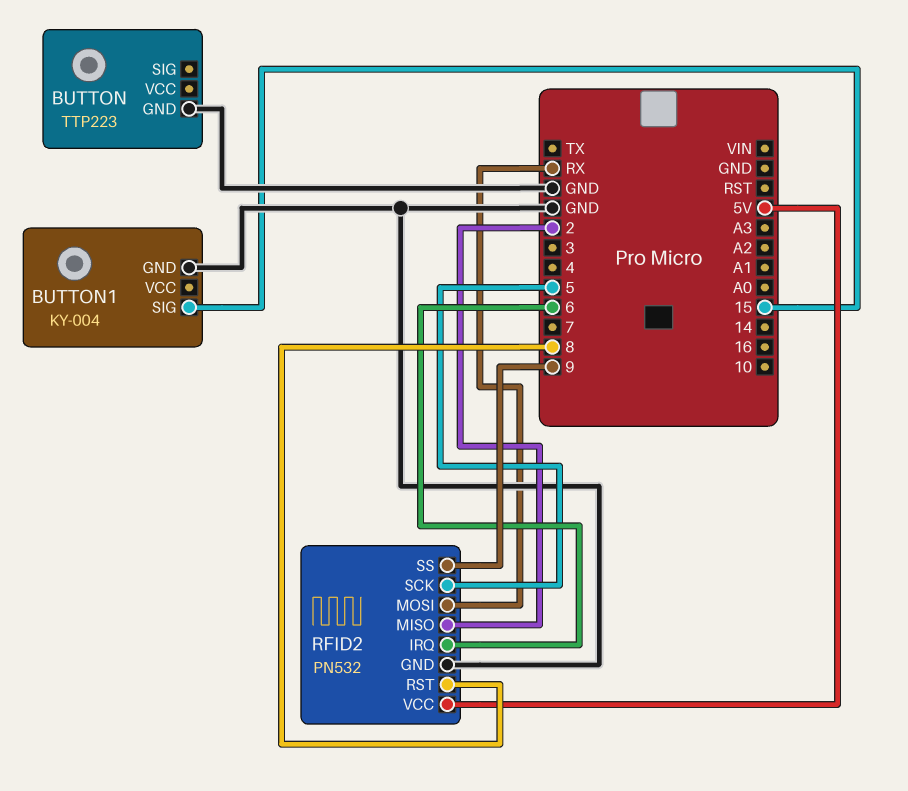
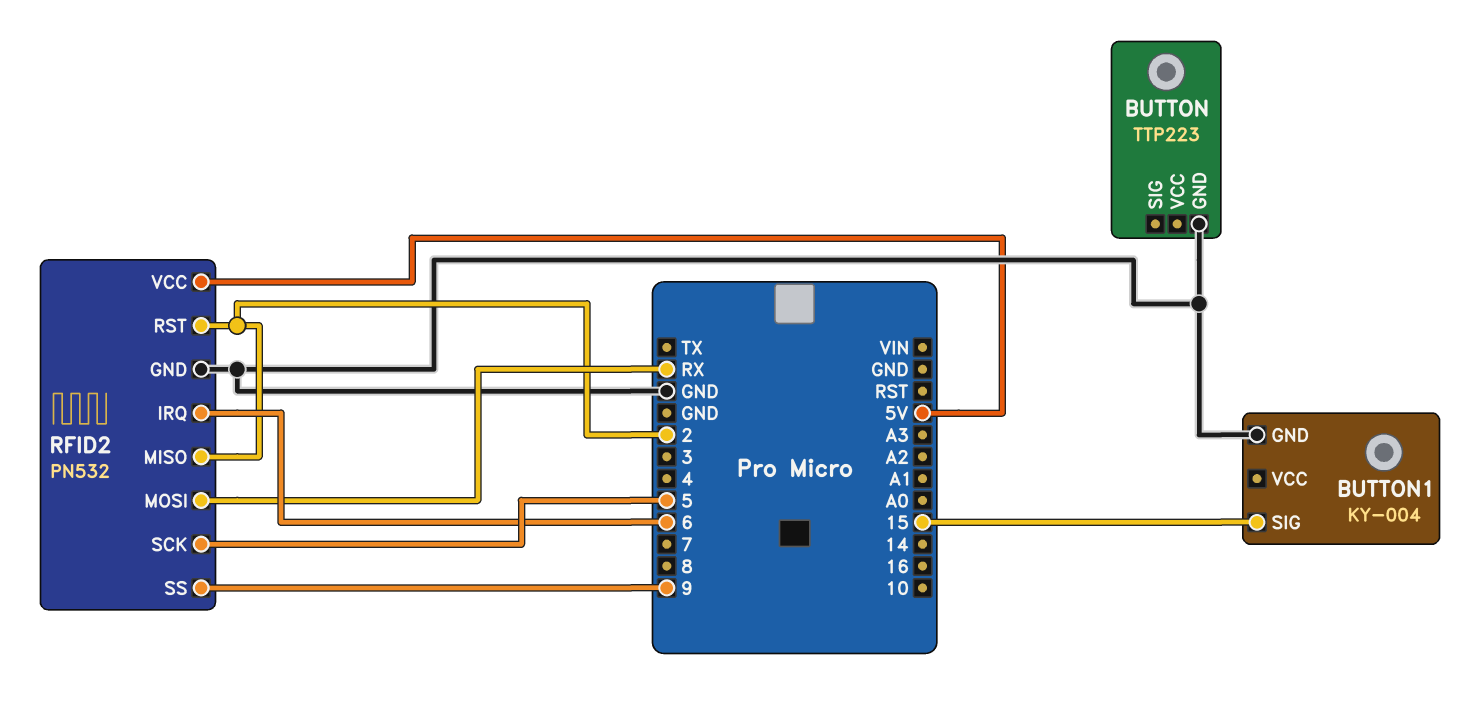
RFID2 pin RST: 8 -> 2

